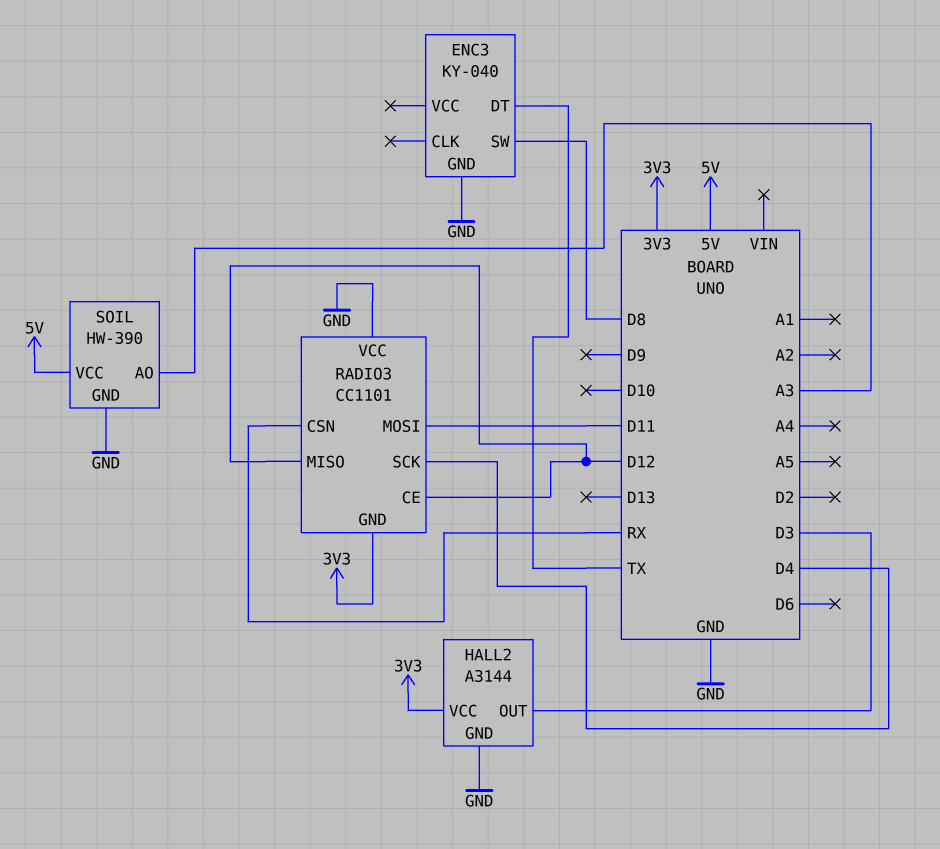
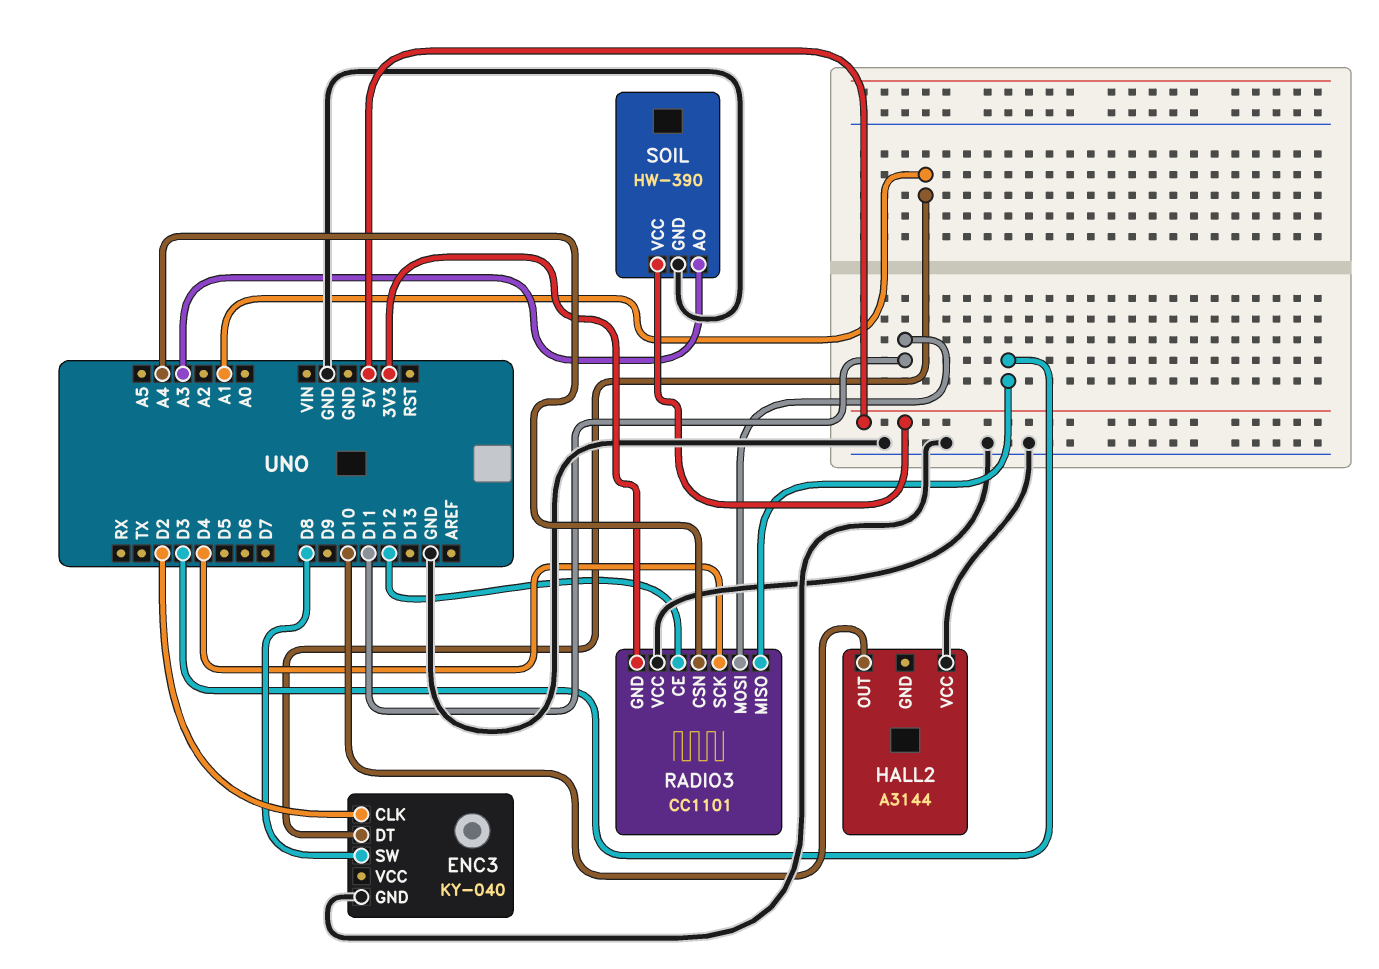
ENC3 pin CLK: none -> D2
ENC3 pin DT: TX -> A1
HALL2 pin GND: GND -> none
HALL2 pin OUT: D3 -> D10
HALL2 pin VCC: 3V3 -> GND
RADIO3 pin CSN: RX -> A4
RADIO3 pin MISO: D12 -> D3

